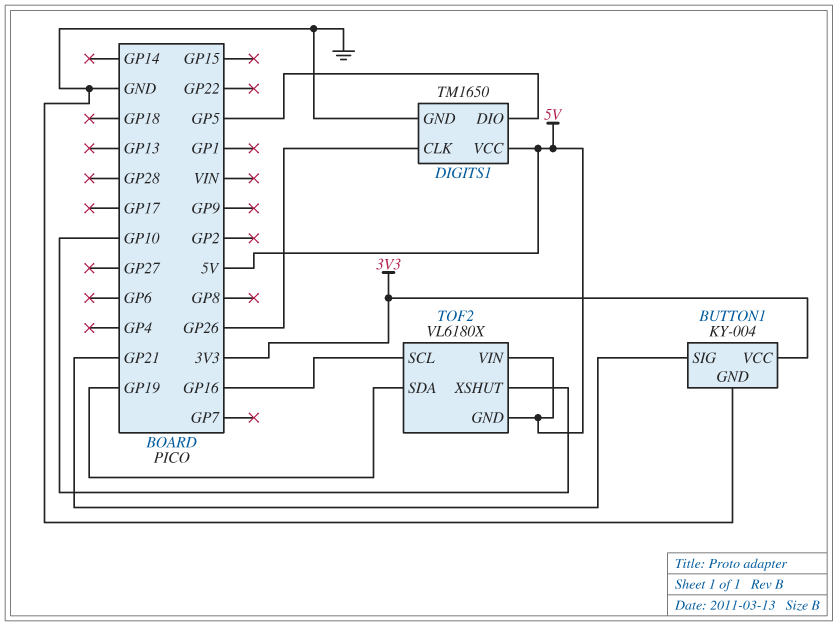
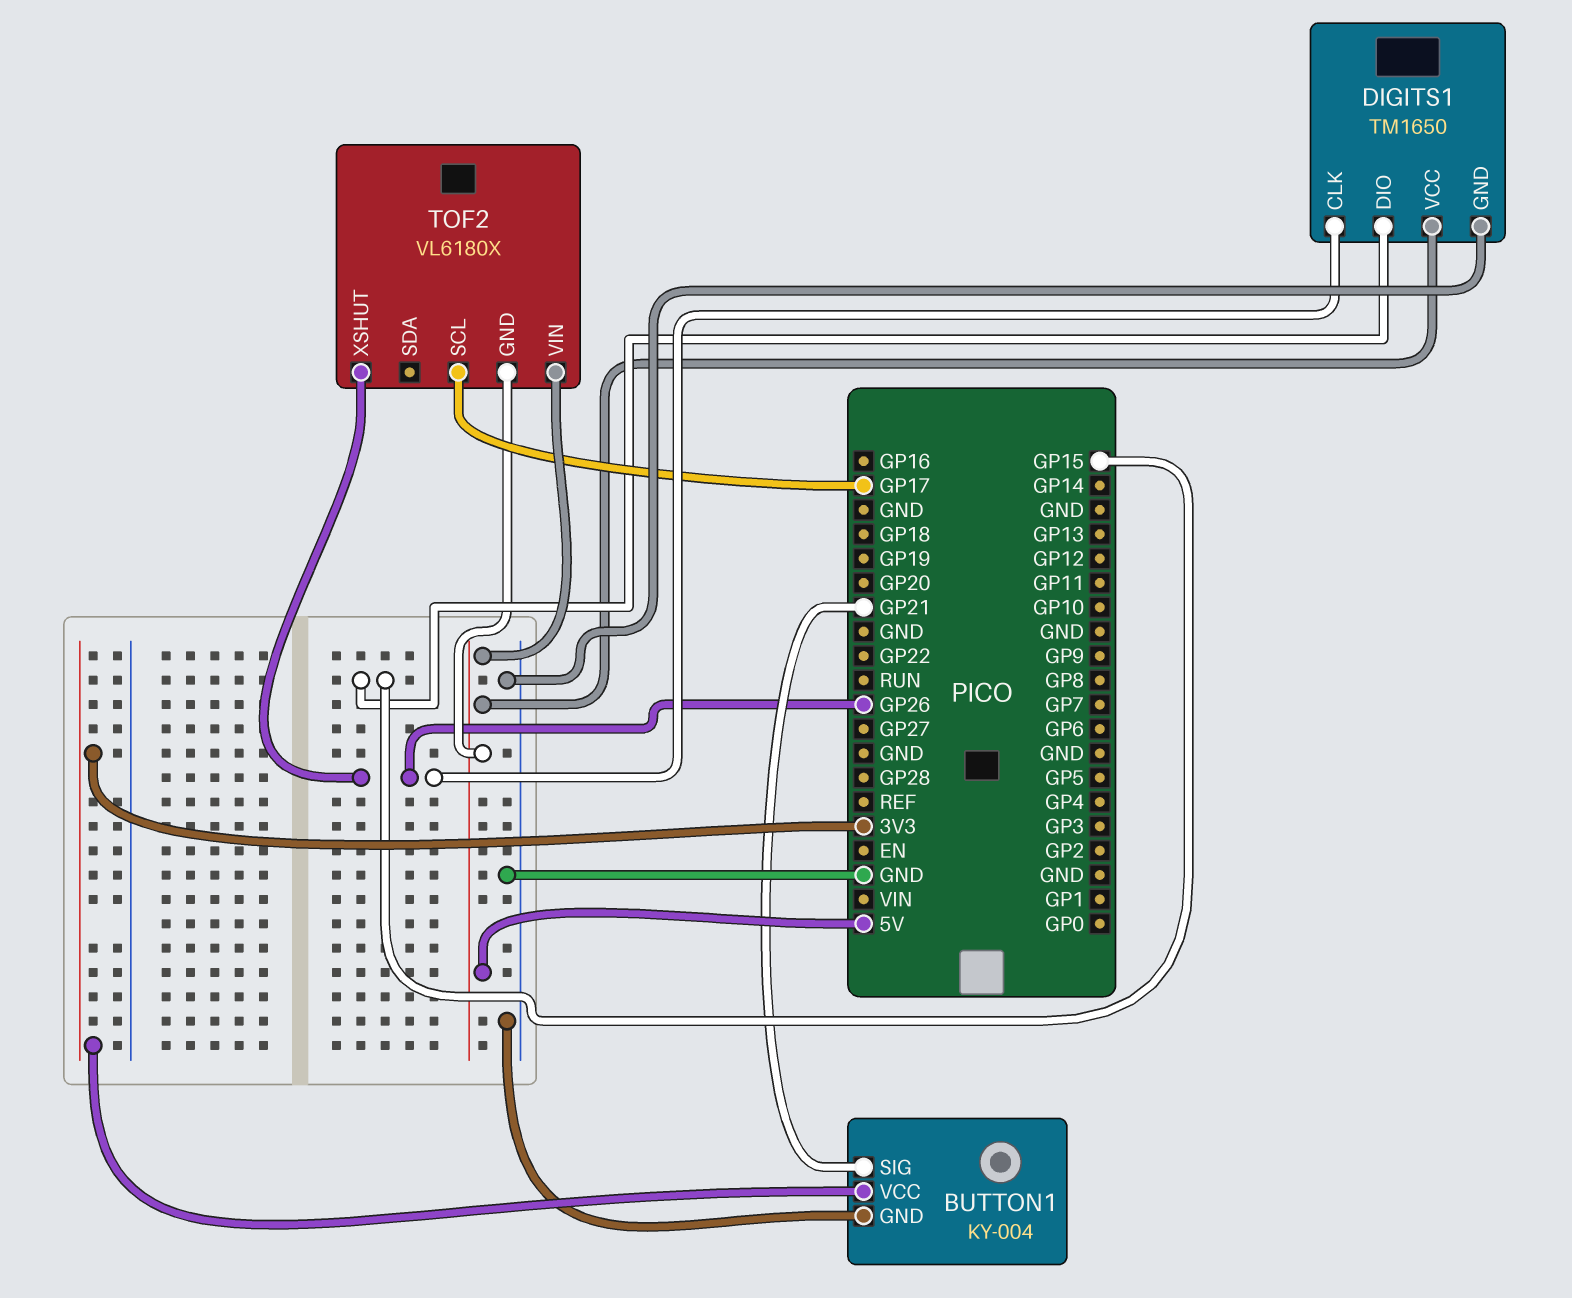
DIGITS1 pin DIO: GP5 -> GP15
TOF2 pin SCL: GP16 -> GP17
TOF2 pin SDA: GP19 -> none
TOF2 pin XSHUT: GP10 -> GP26

